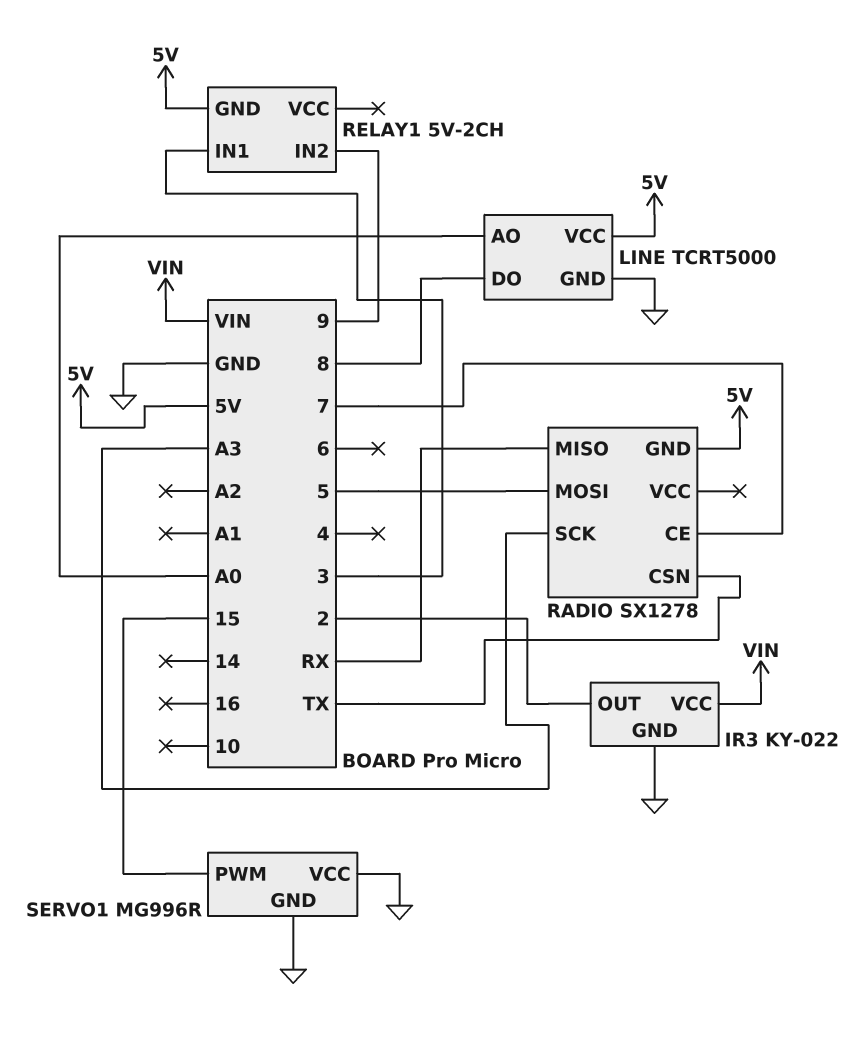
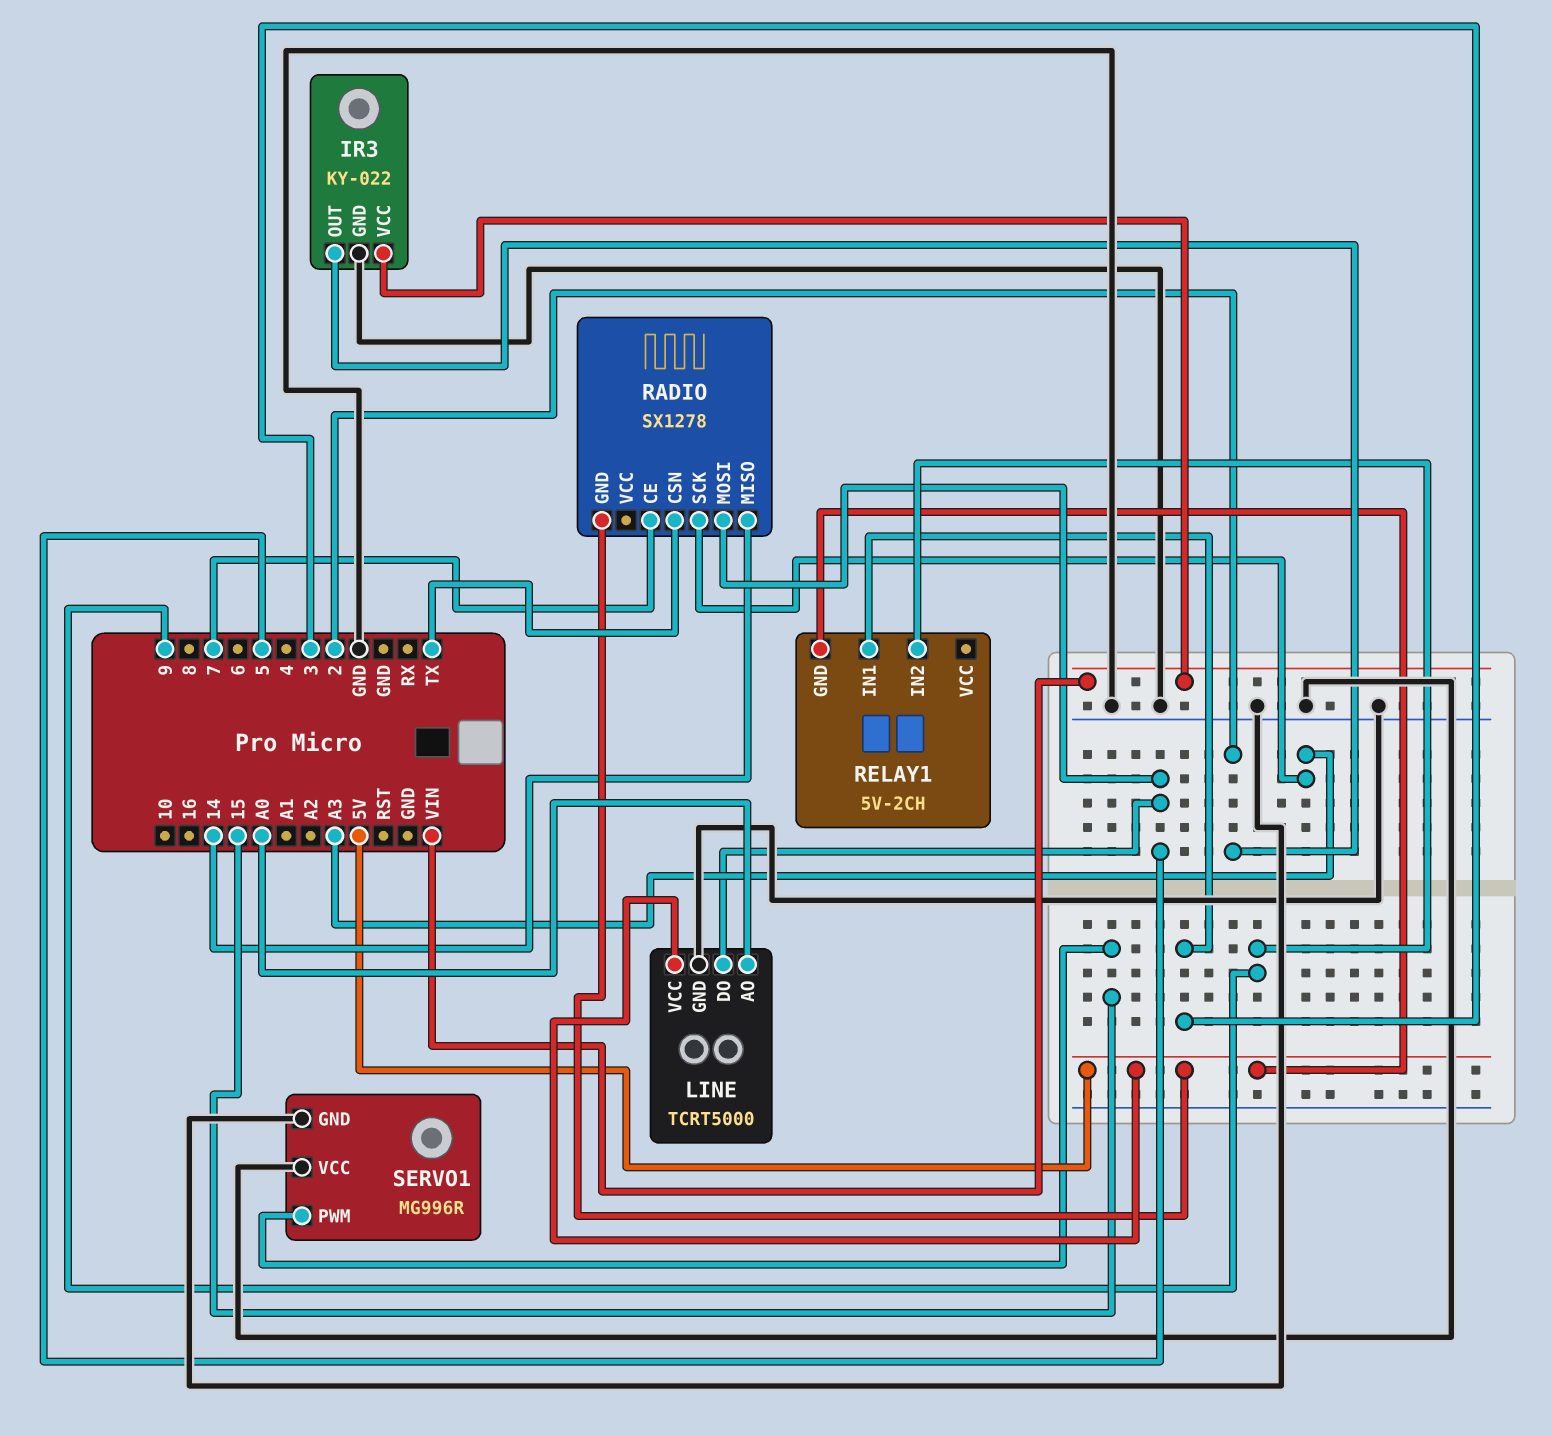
LINE pin DO: 8 -> 5
RADIO pin MISO: RX -> 14

